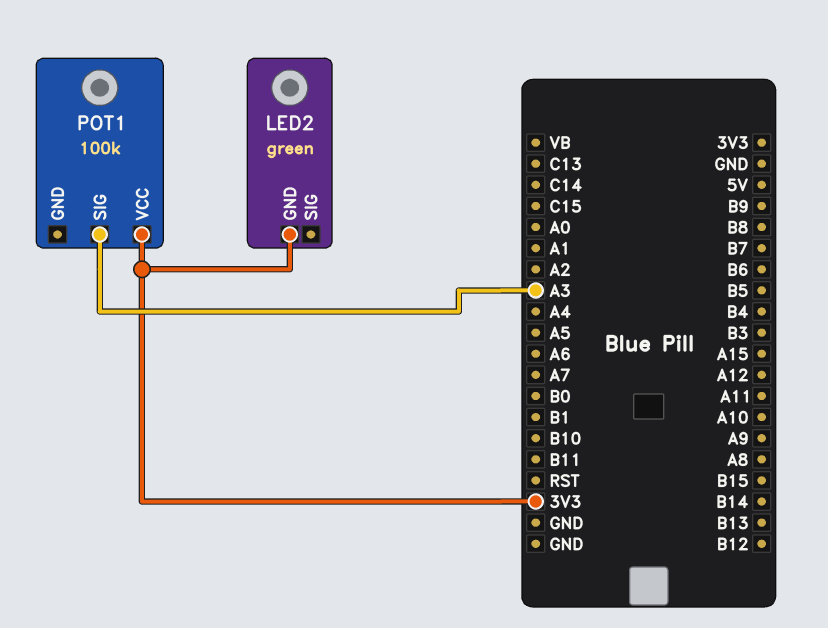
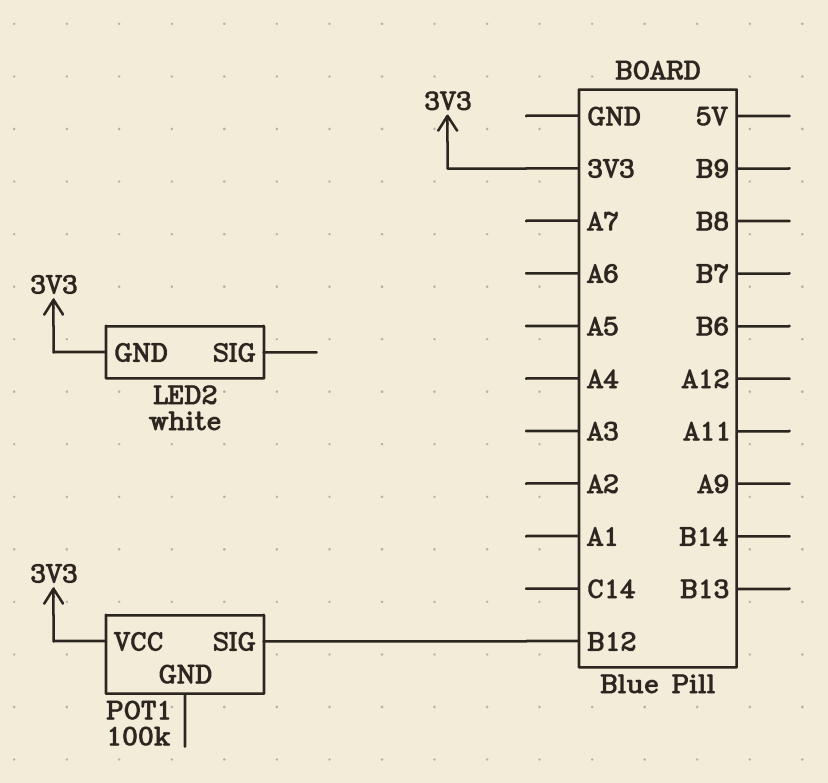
LED2: green -> white
POT1 pin SIG: A3 -> B12

